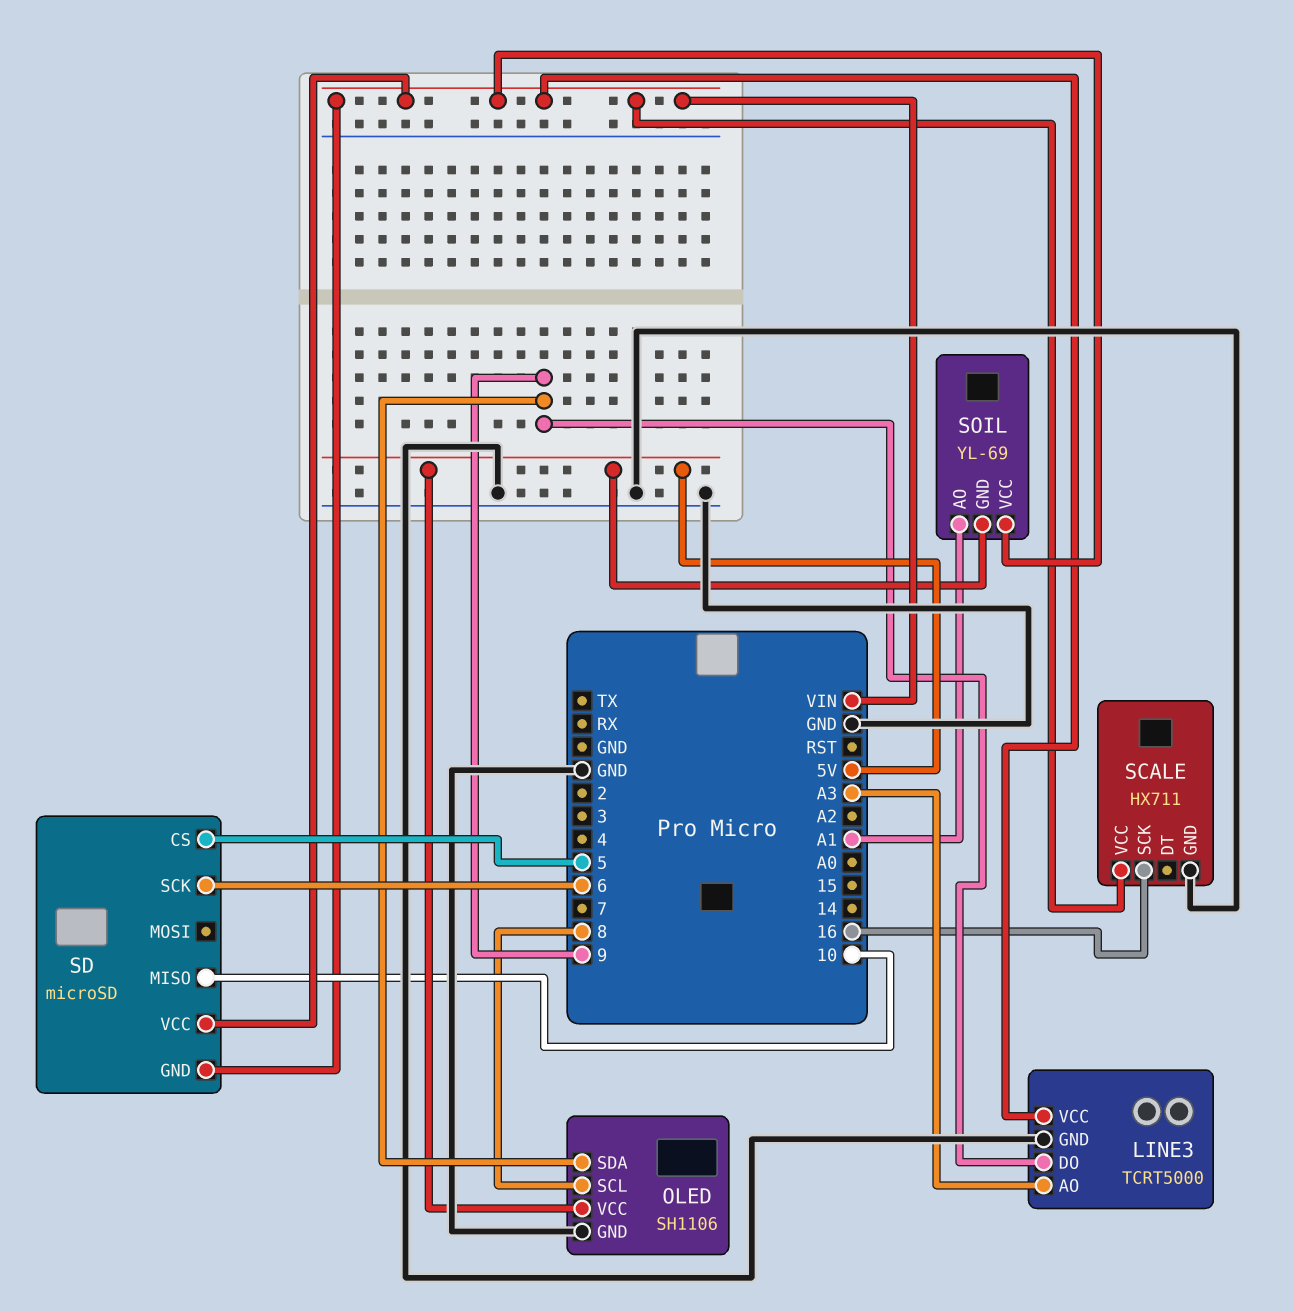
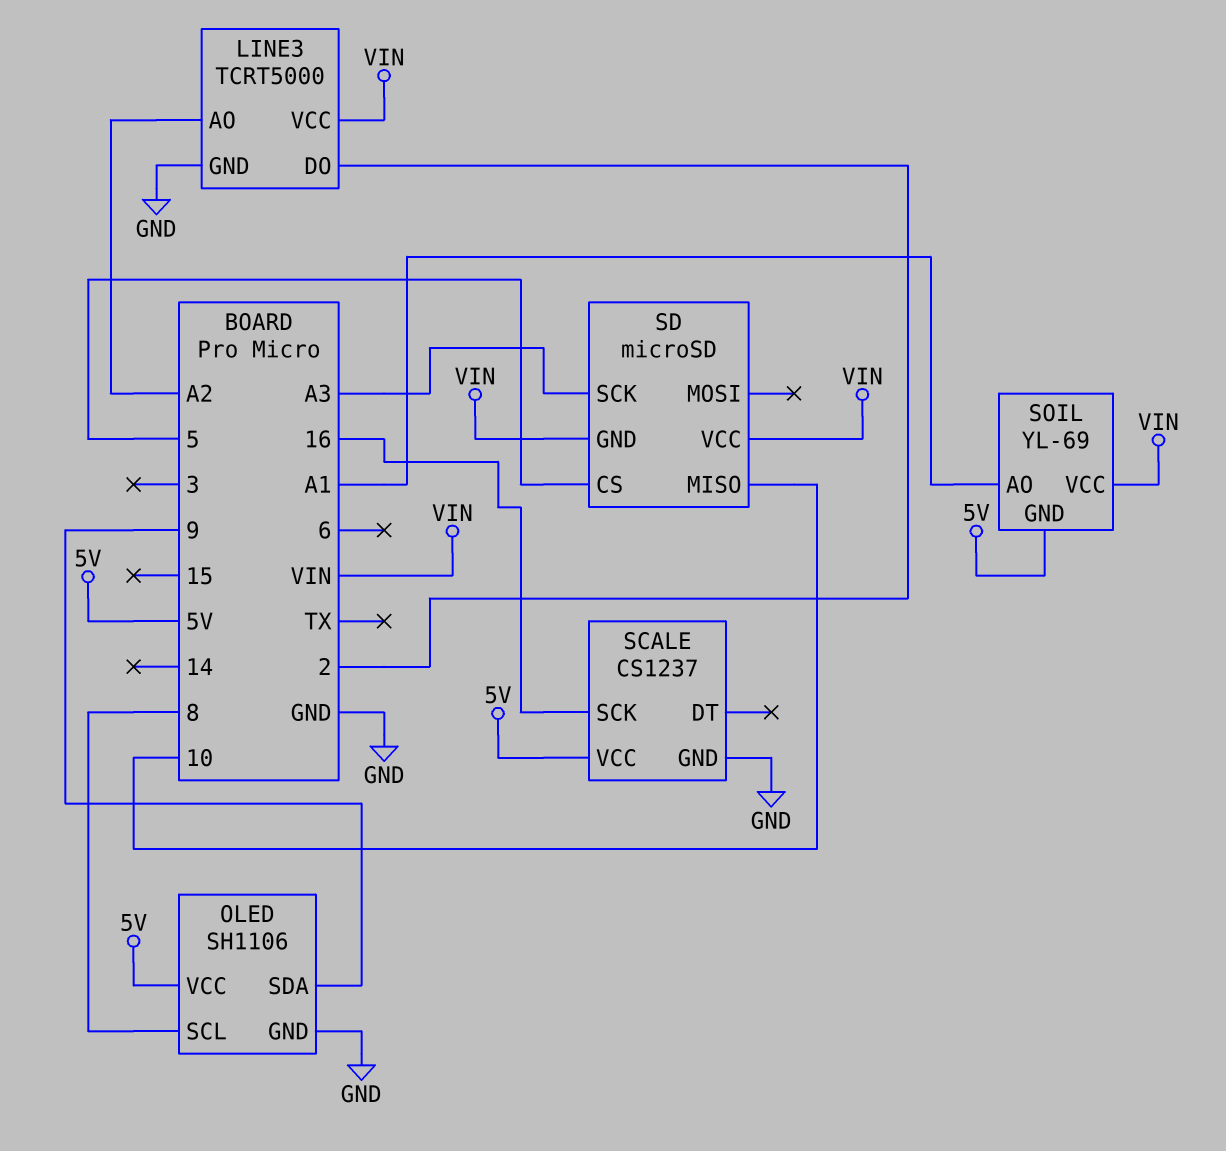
LINE3 pin AO: A3 -> A2
LINE3 pin DO: 9 -> 2
SCALE: HX711 -> CS1237
SCALE pin VCC: VIN -> 5V
SD pin SCK: 6 -> A3

